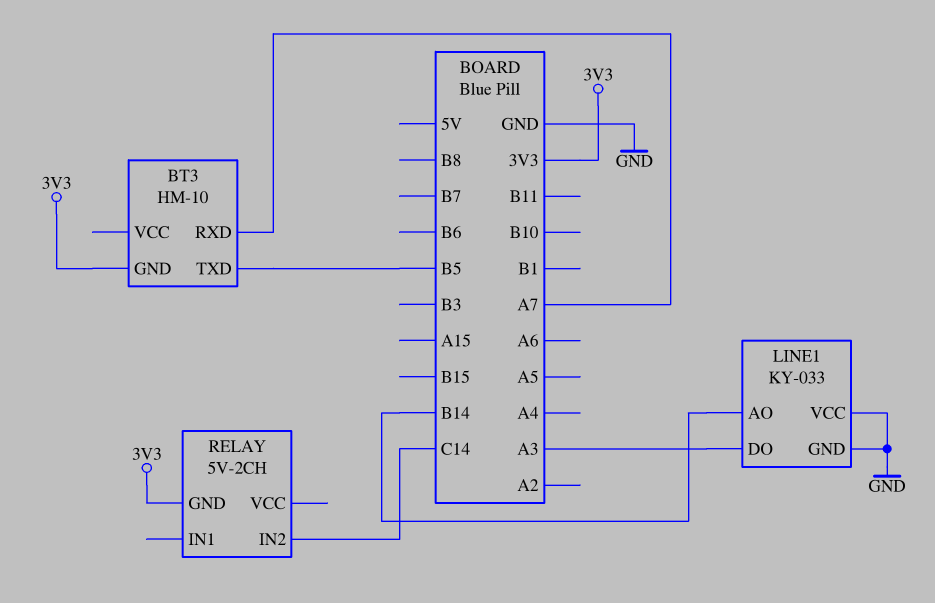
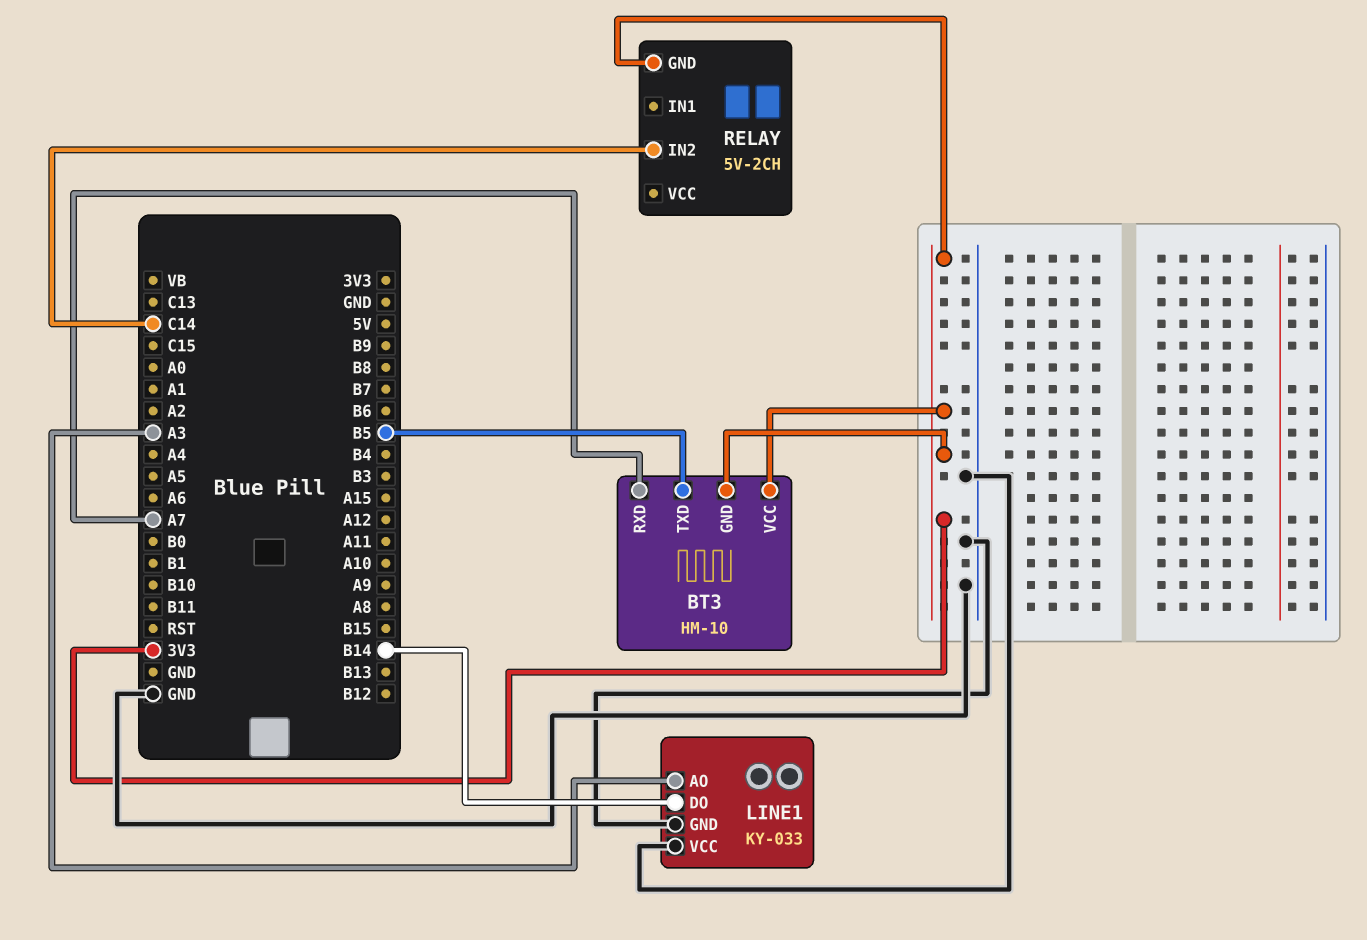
BT3 pin VCC: none -> 3V3
LINE1 pin AO: B14 -> A3
LINE1 pin DO: A3 -> B14

